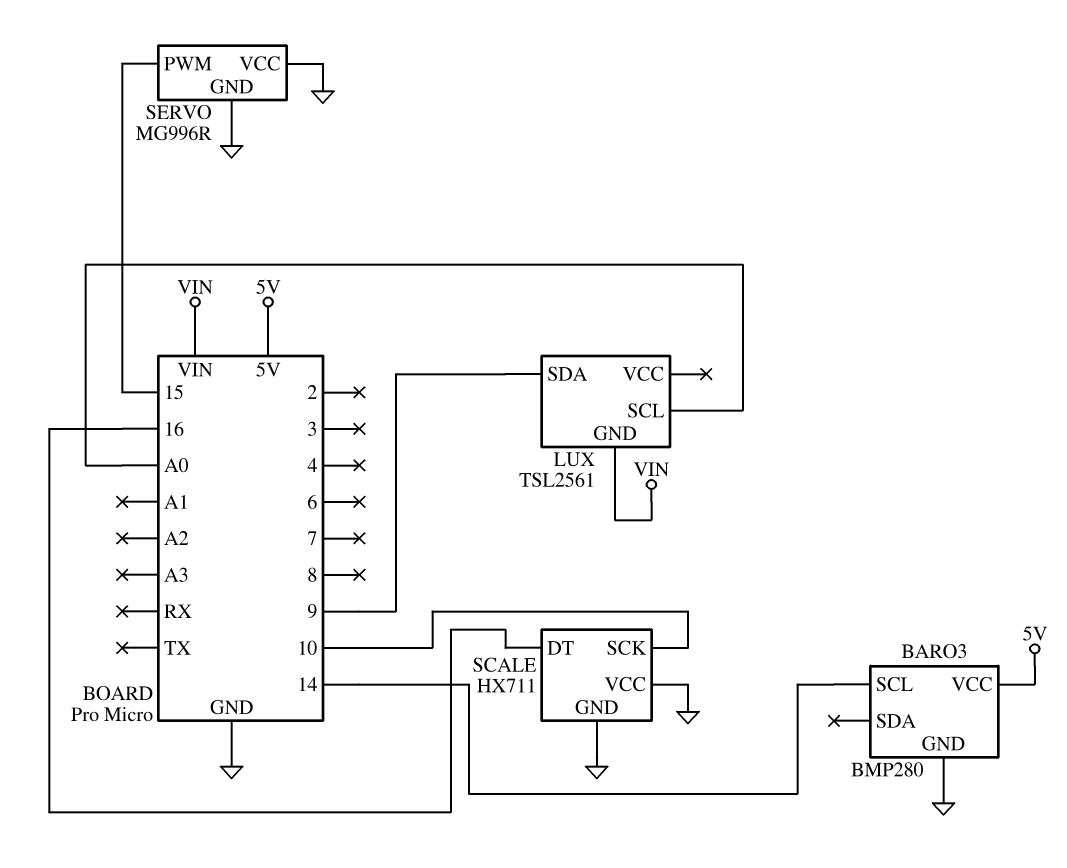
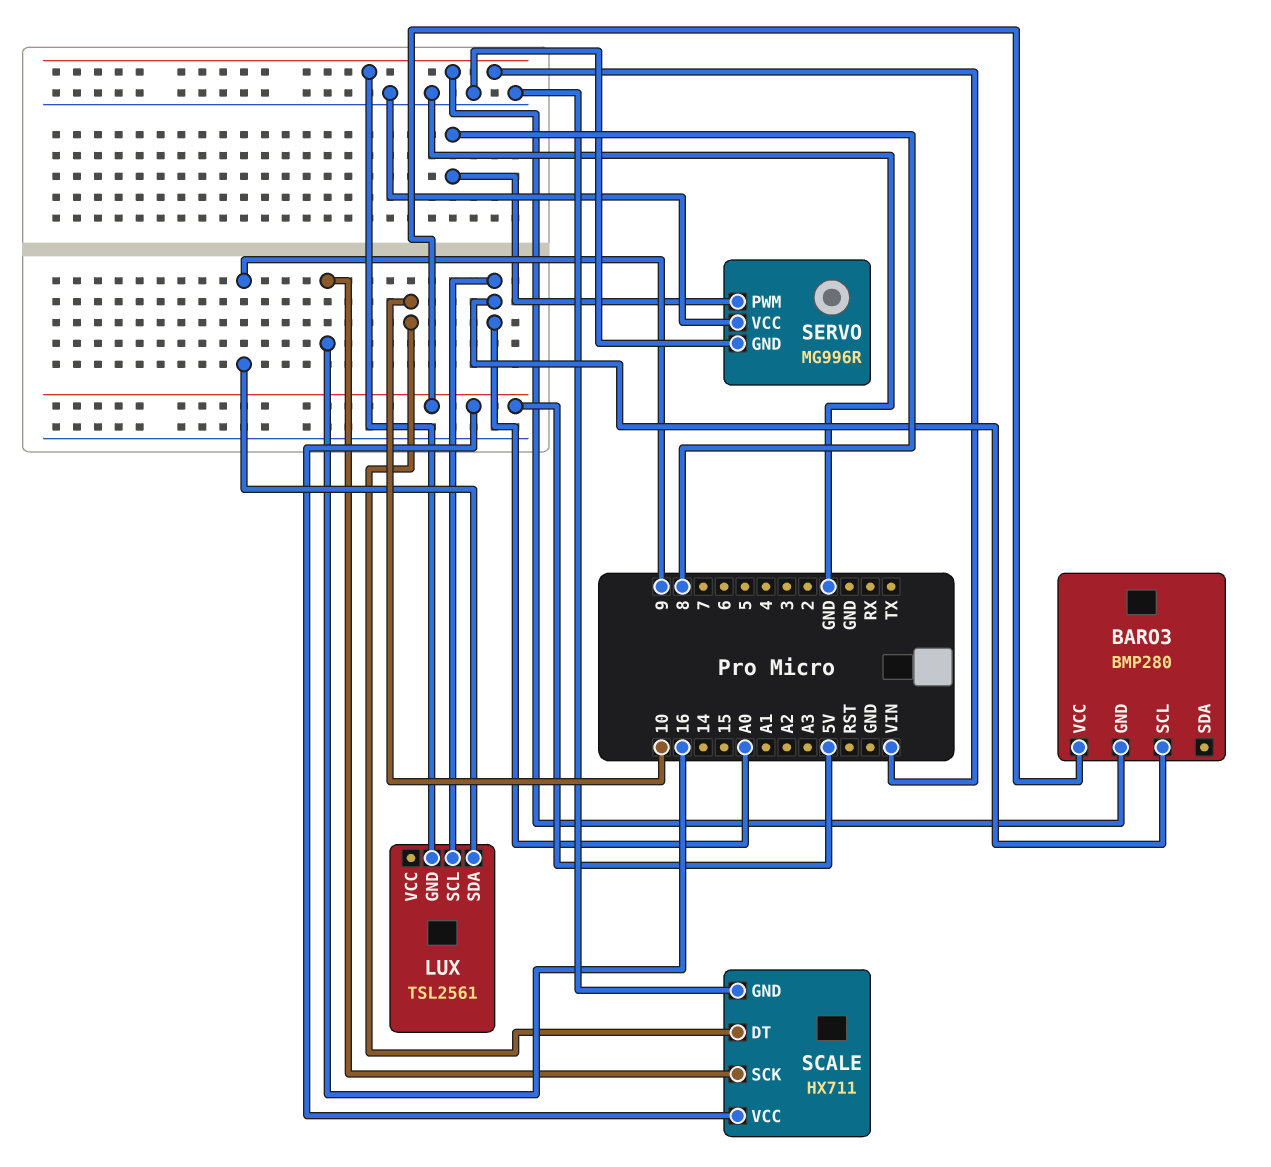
BARO3 pin GND: GND -> VIN
BARO3 pin SCL: 14 -> A0
SCALE pin DT: 16 -> 10
SCALE pin SCK: 10 -> 16
SCALE pin VCC: GND -> 5V
SERVO pin PWM: 15 -> 8

